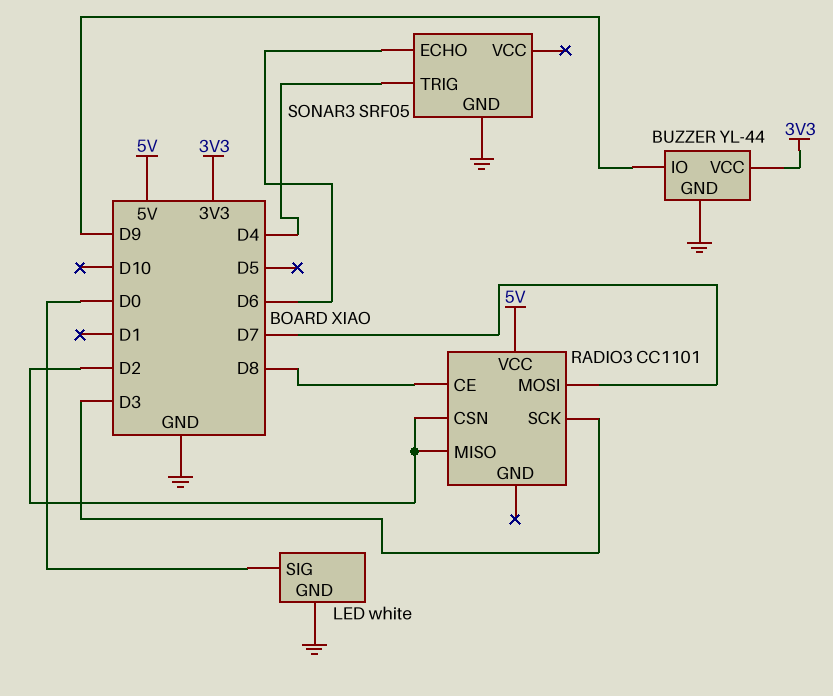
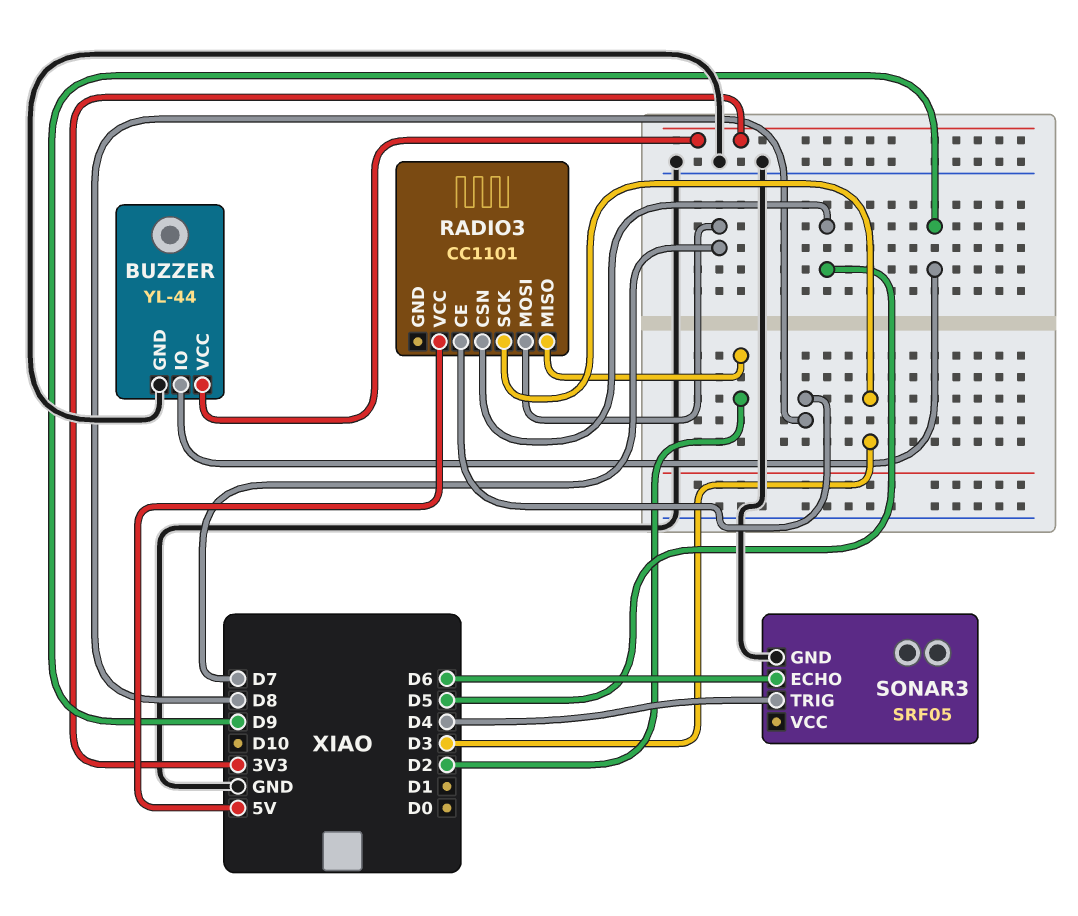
LED: white -> none
LED pin GND: GND -> none
LED pin SIG: D0 -> none
RADIO3 pin CSN: D2 -> D5

